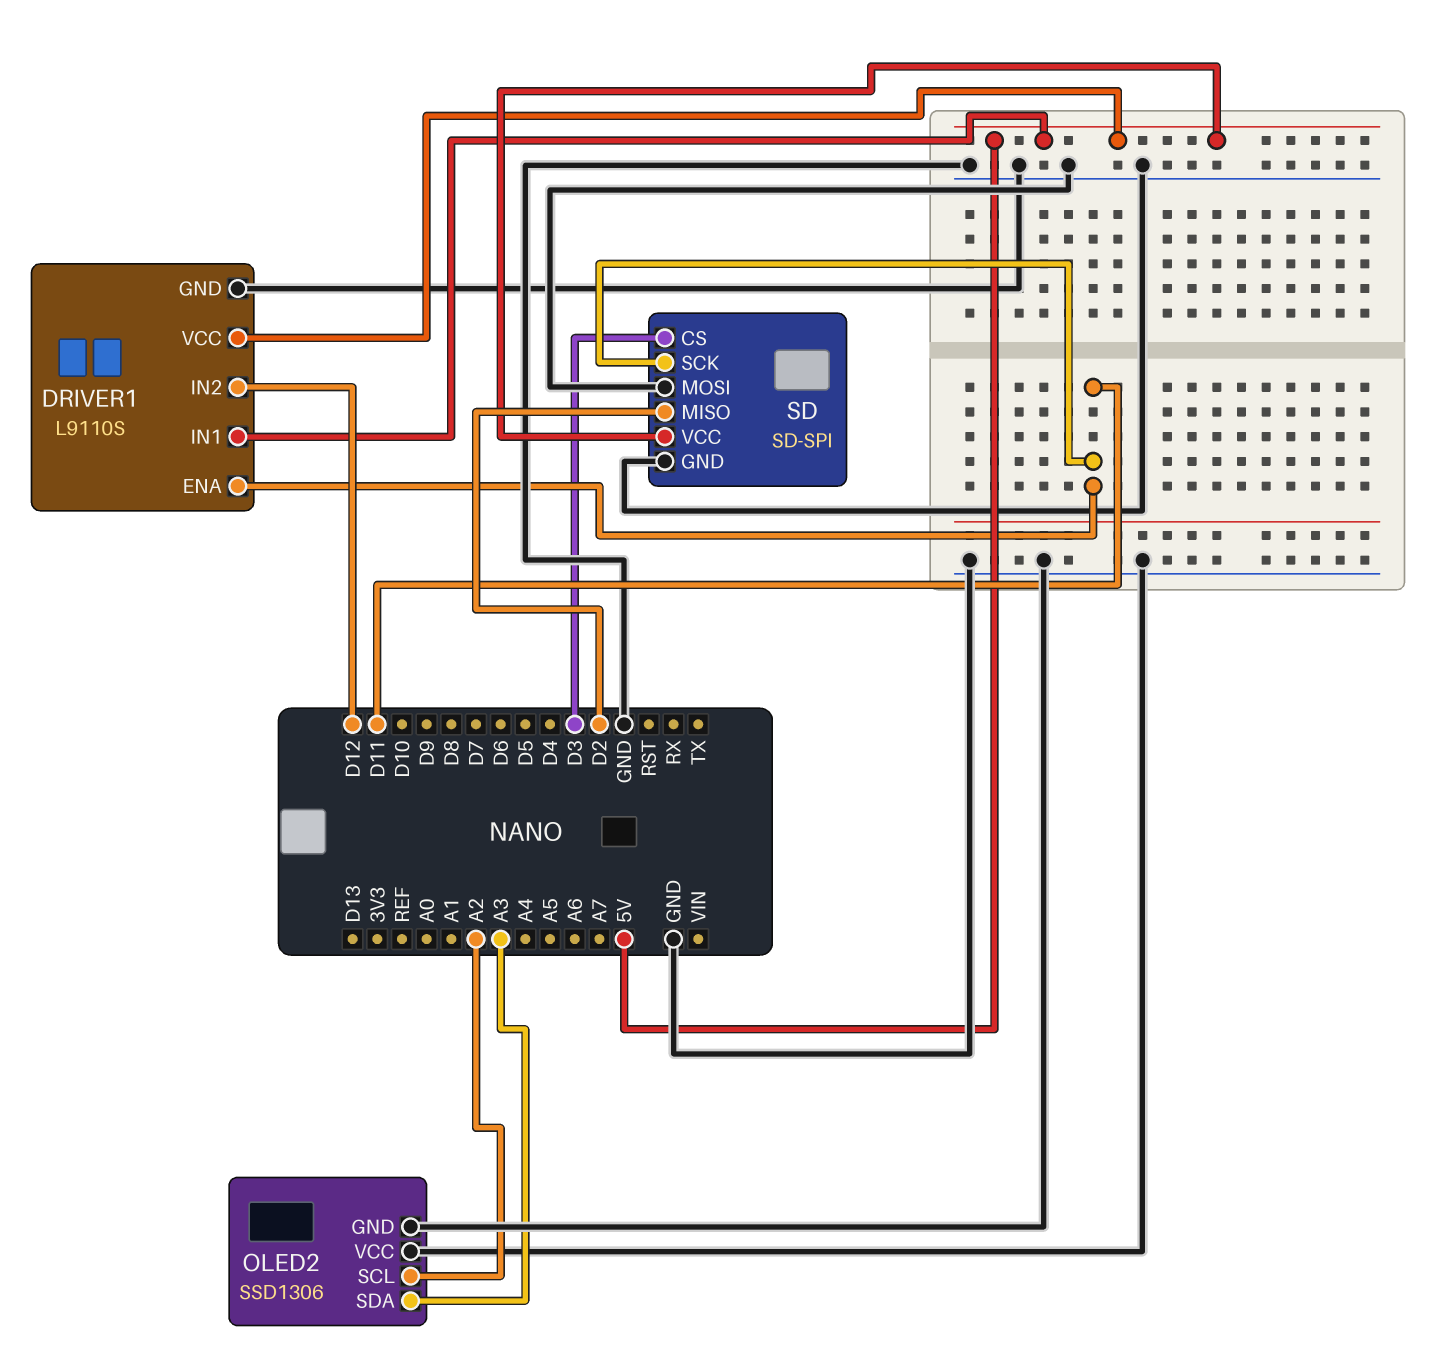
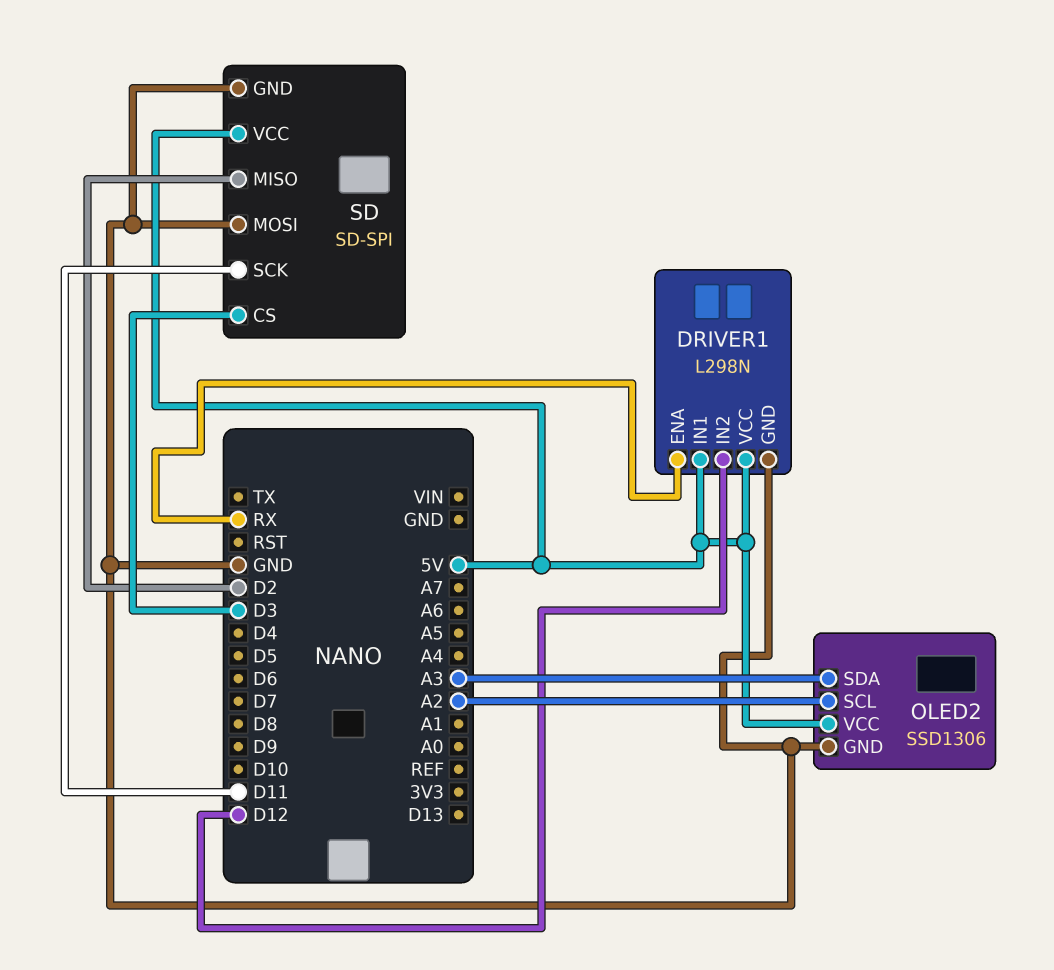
DRIVER1: L9110S -> L298N
DRIVER1 pin ENA: D11 -> RX
OLED2 pin VCC: GND -> 5V

